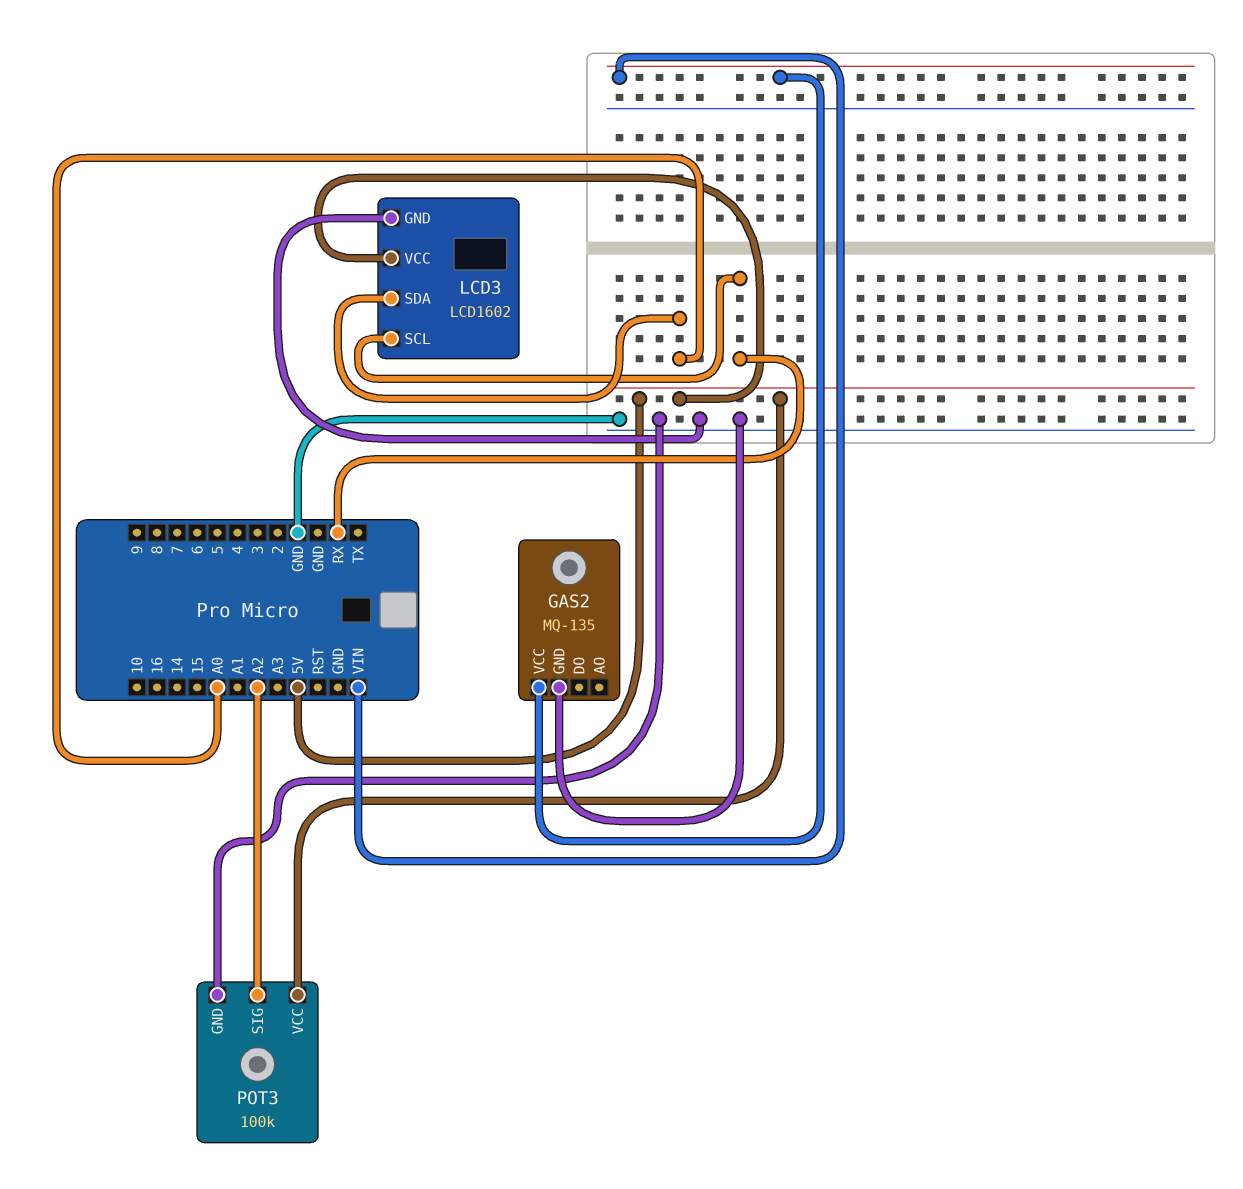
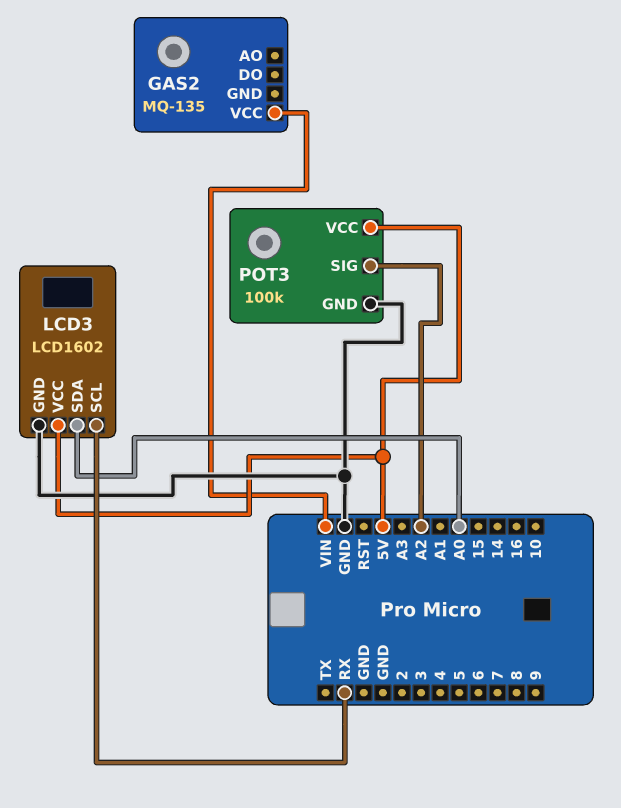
GAS2 pin GND: GND -> none

